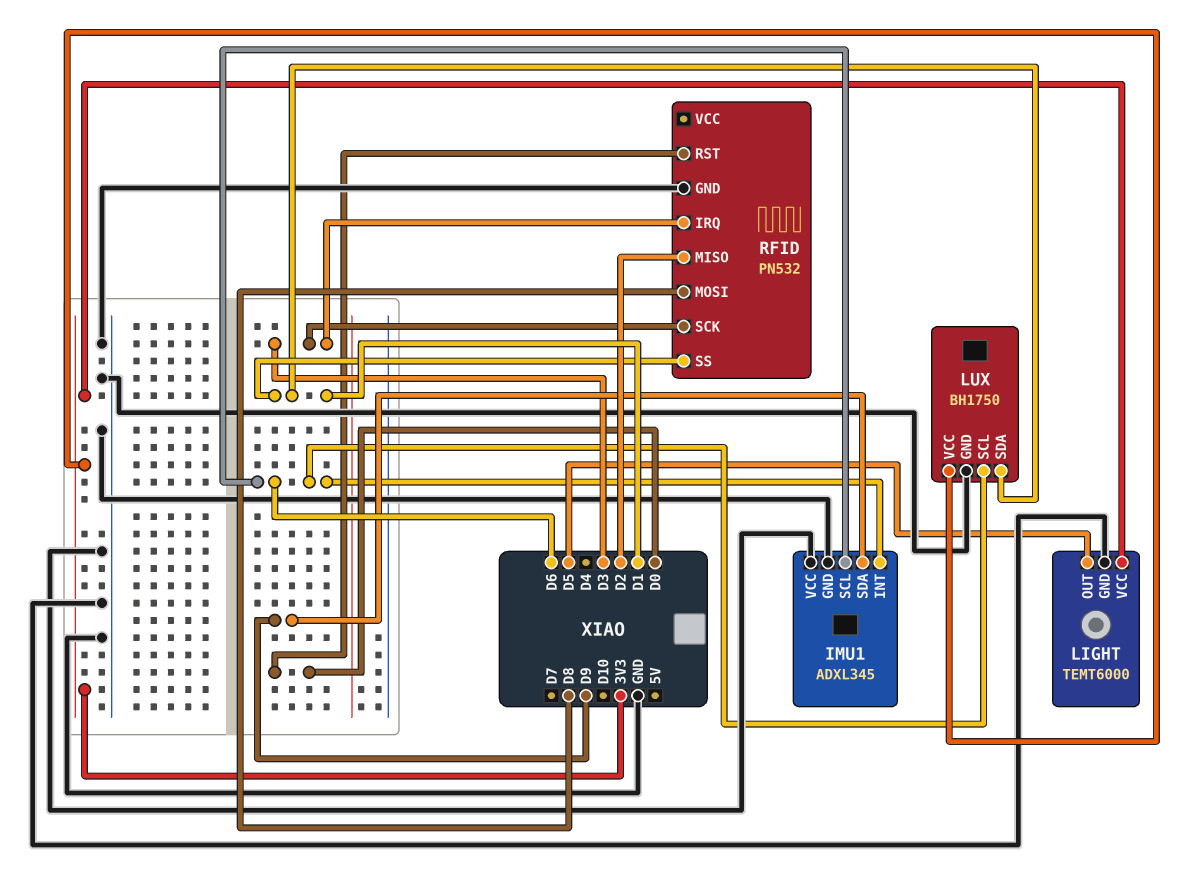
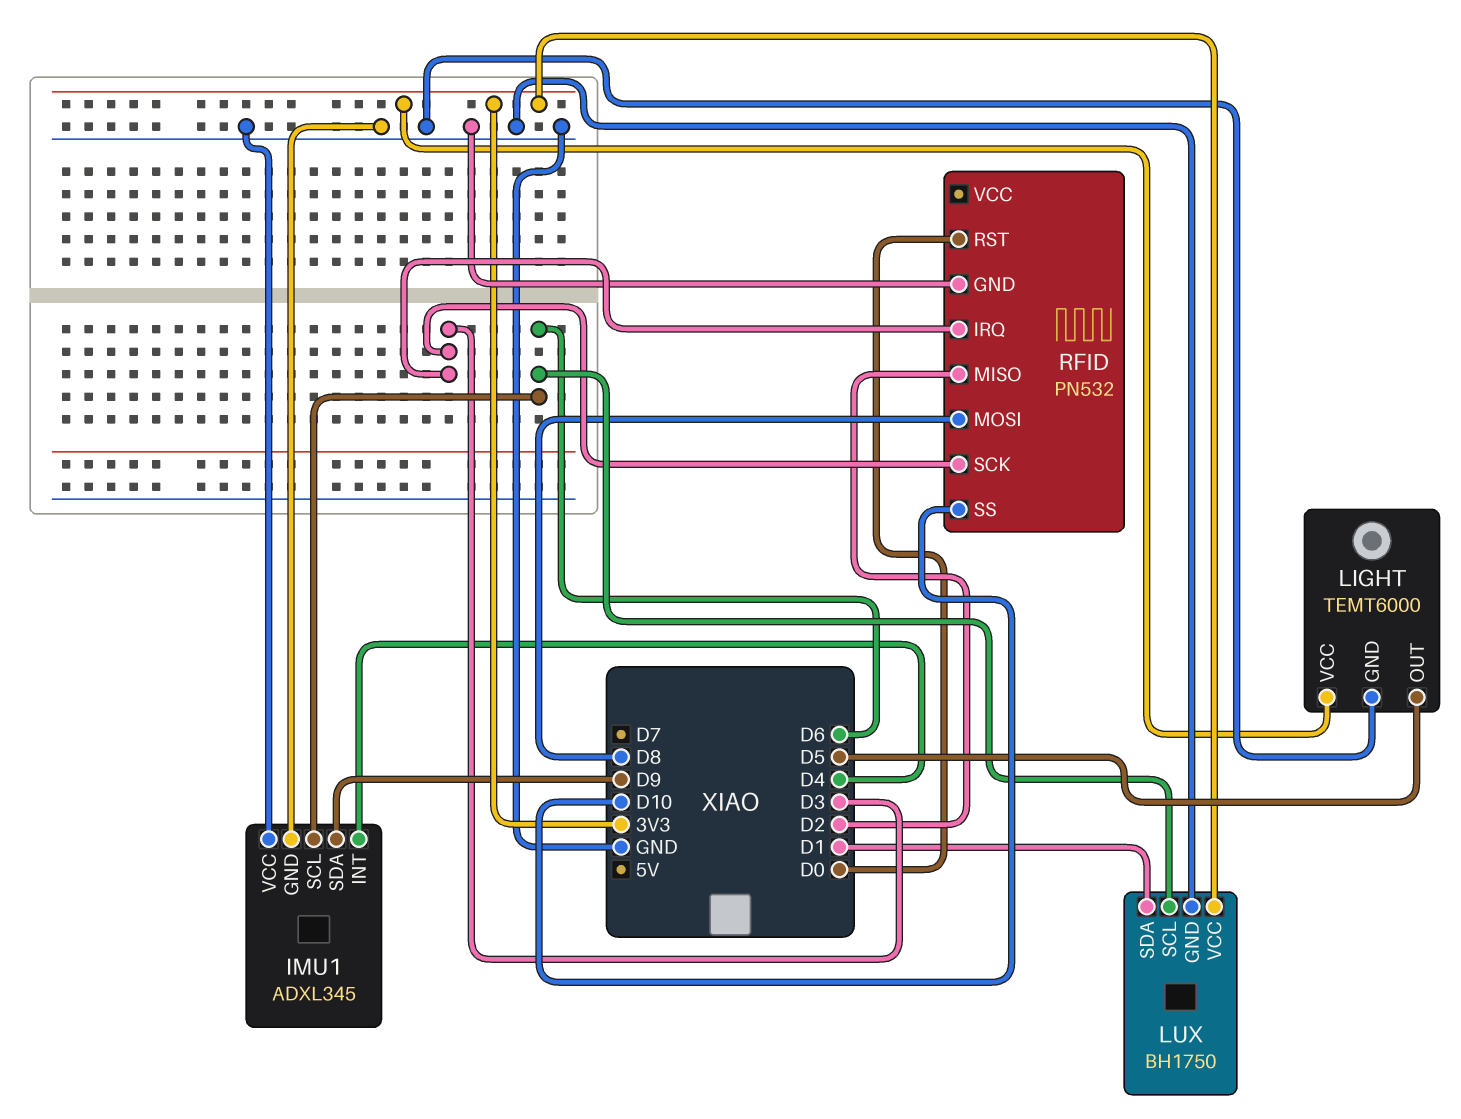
IMU1 pin INT: D6 -> D4
RFID pin SS: D1 -> D10

